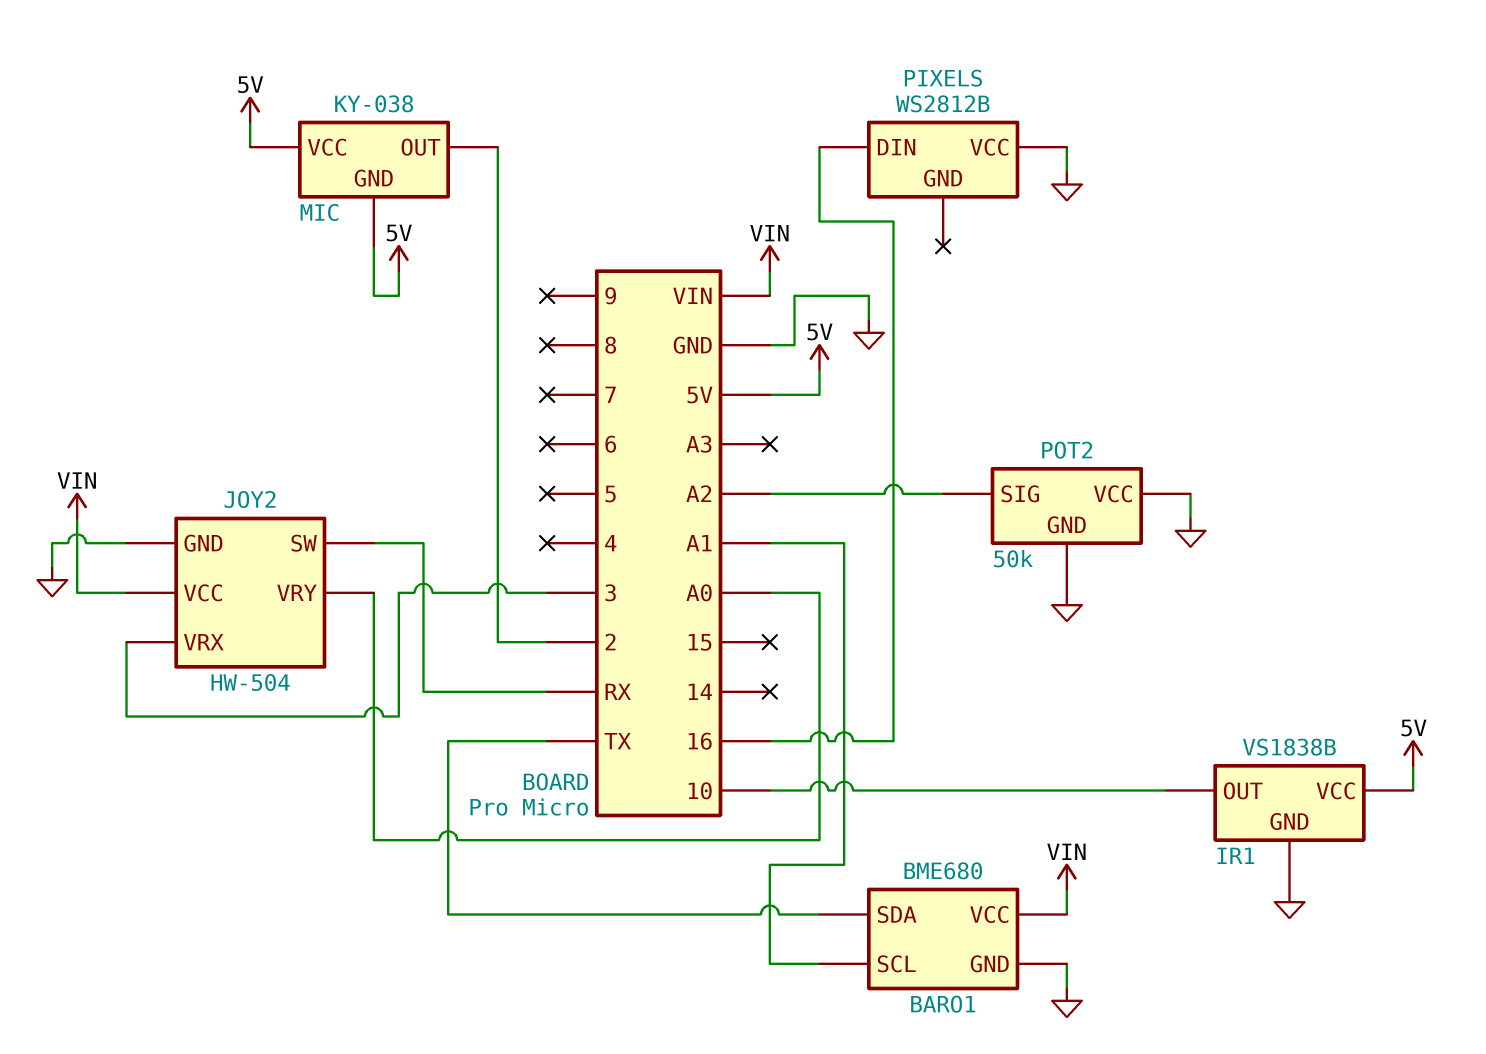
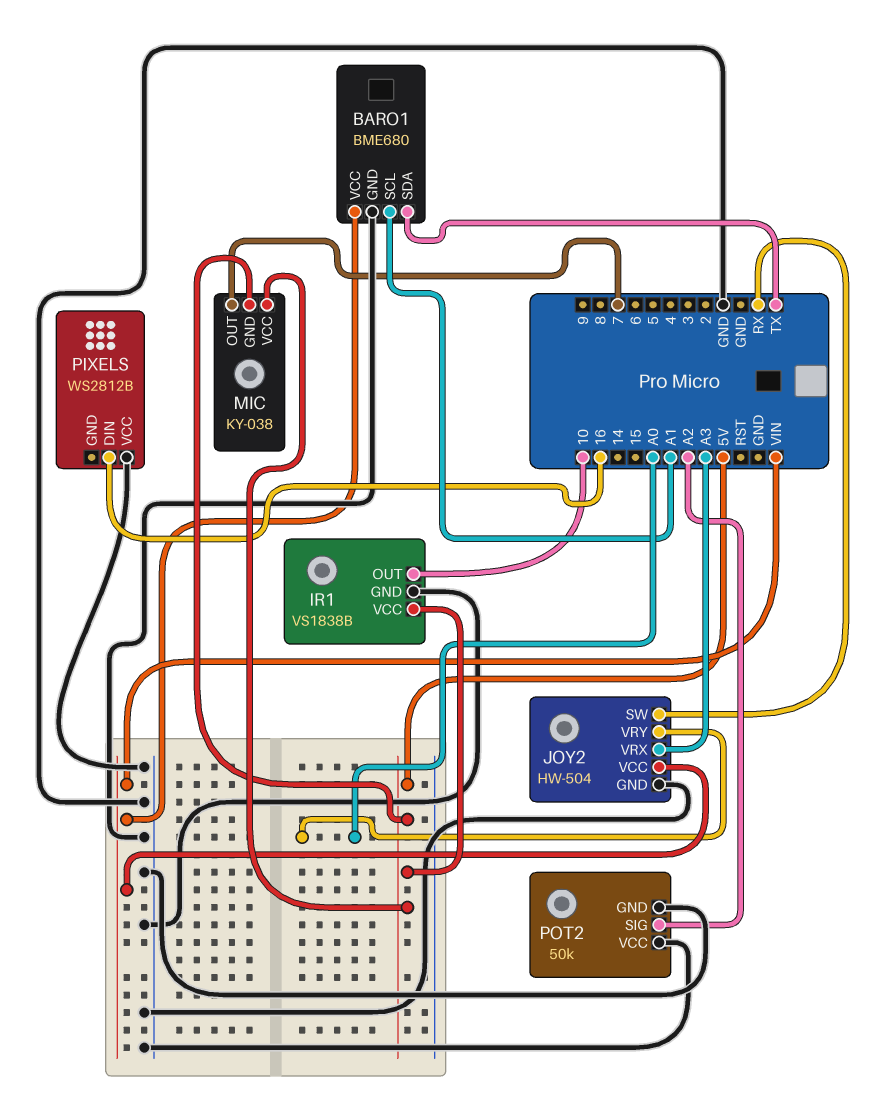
JOY2 pin VRX: 3 -> A3
MIC pin OUT: 2 -> 7

